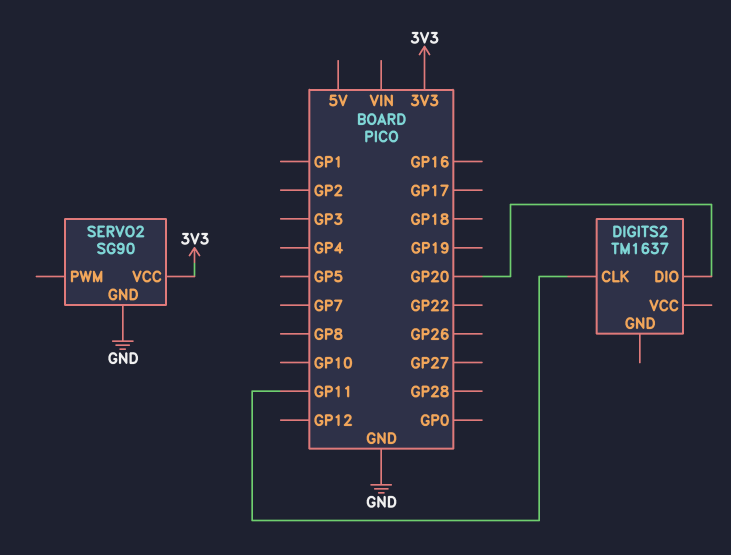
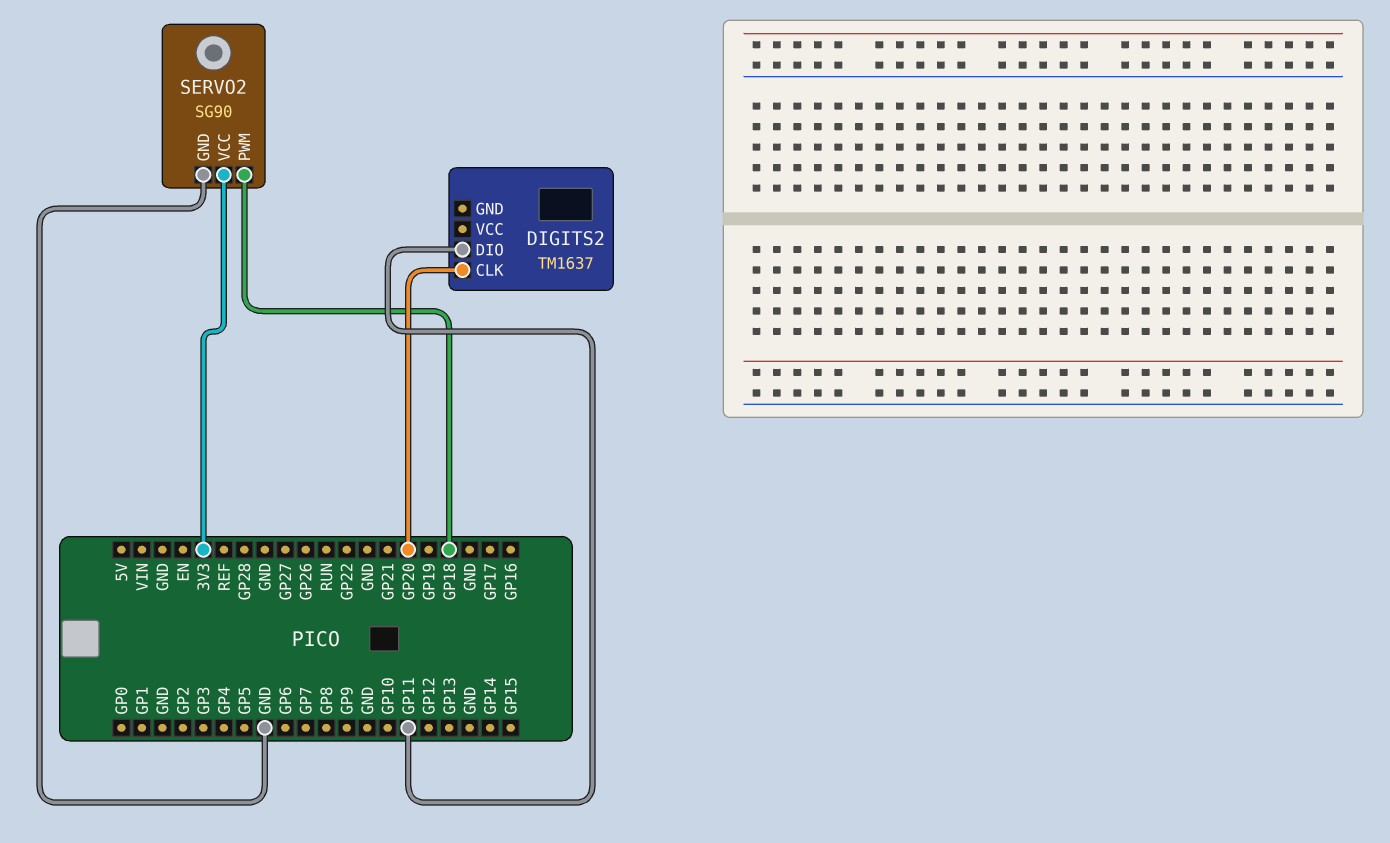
DIGITS2 pin CLK: GP11 -> GP20
DIGITS2 pin DIO: GP20 -> GP11
SERVO2 pin PWM: none -> GP18

